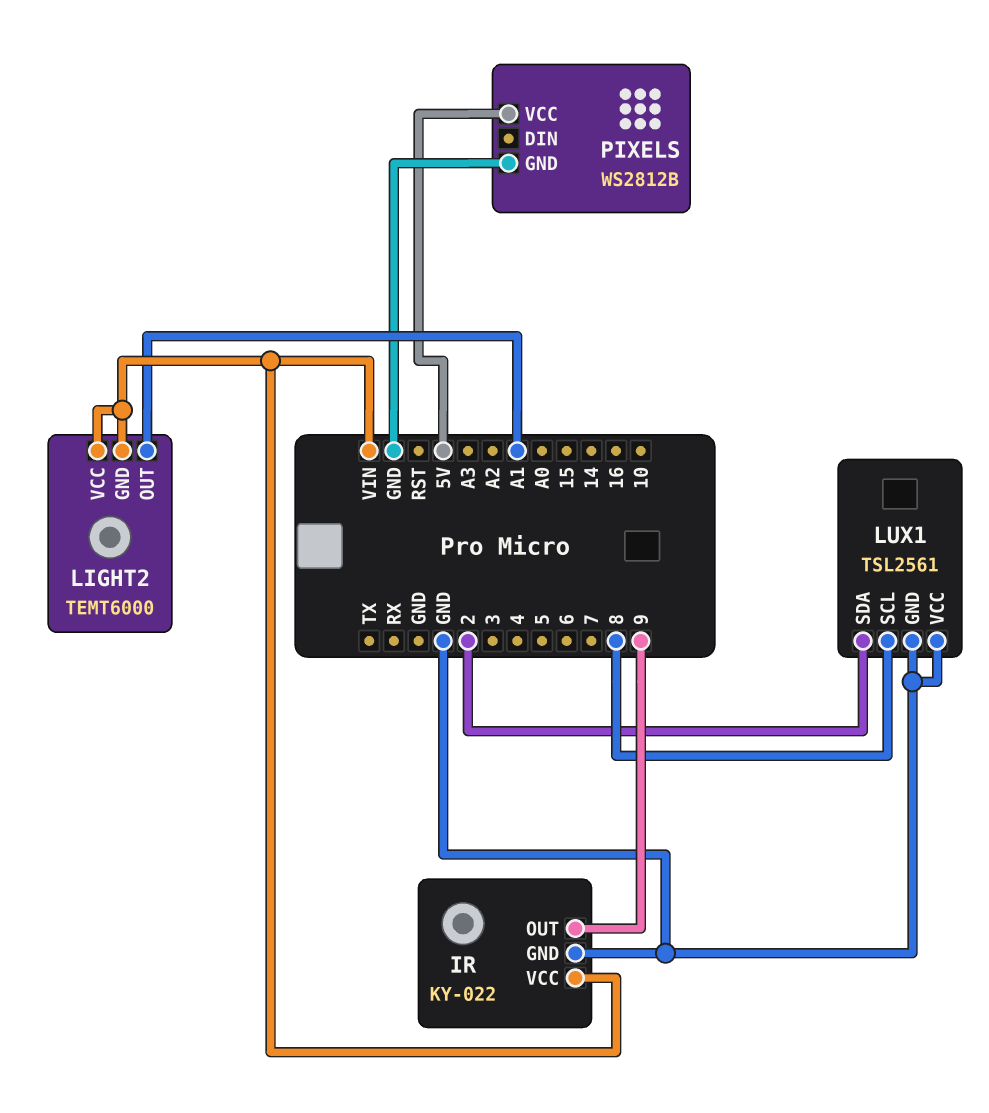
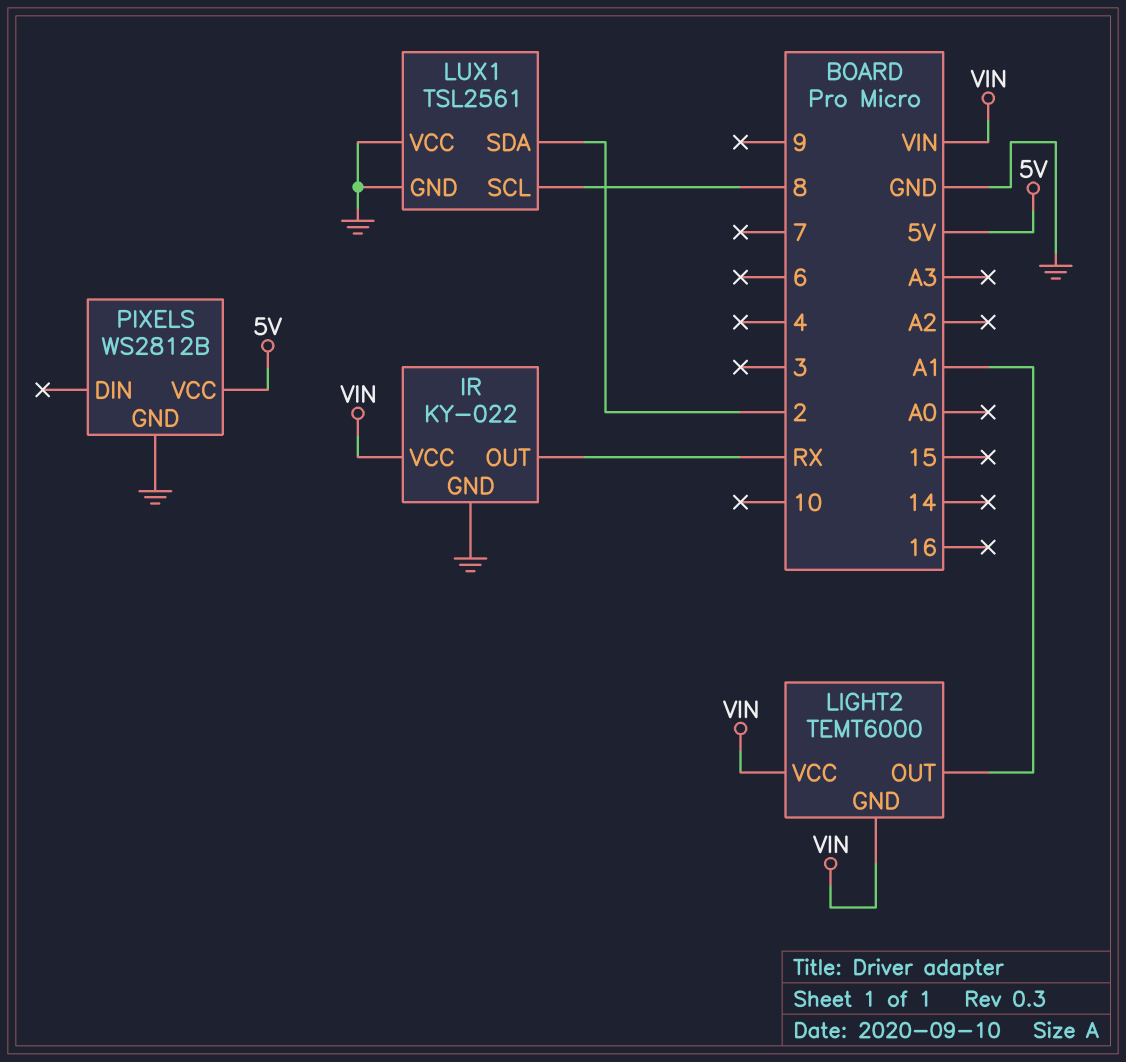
IR pin OUT: 9 -> RX

